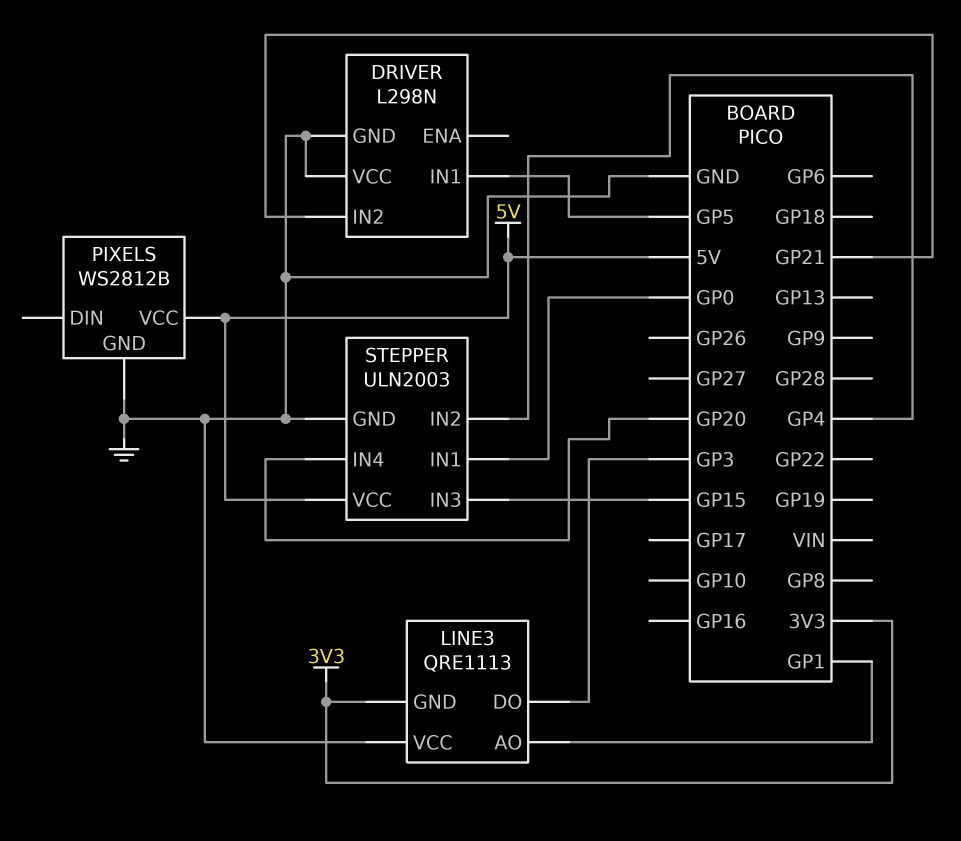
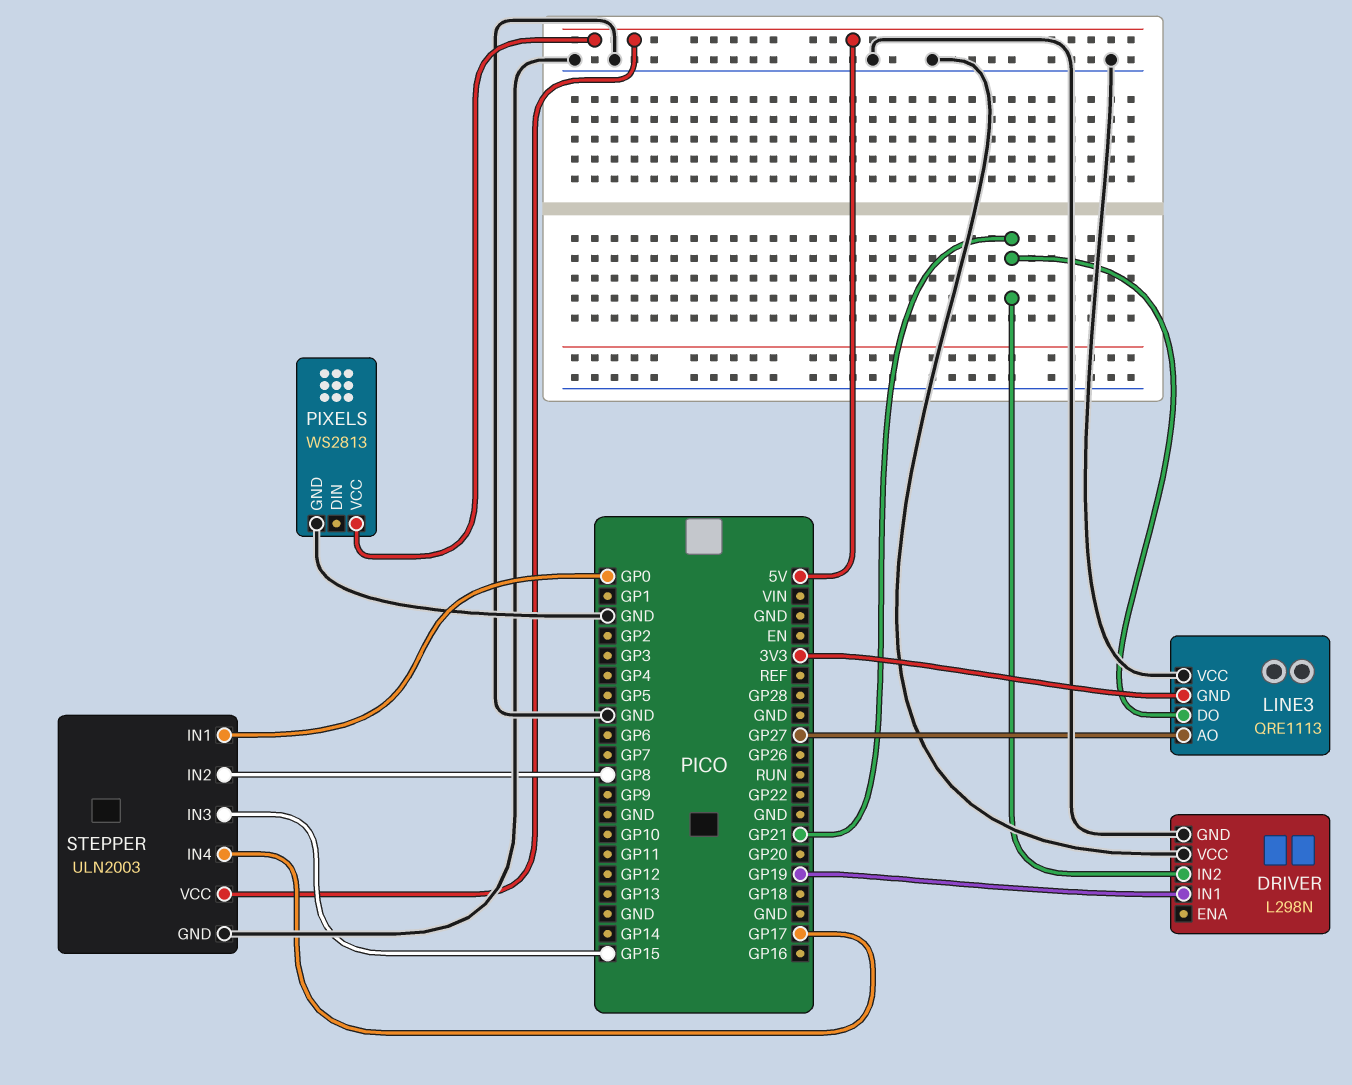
DRIVER pin IN1: GP5 -> GP19
LINE3 pin AO: GP1 -> GP27
LINE3 pin DO: GP3 -> GP21
PIXELS: WS2812B -> WS2813
STEPPER pin IN2: GP4 -> GP8
STEPPER pin IN4: GP20 -> GP17

